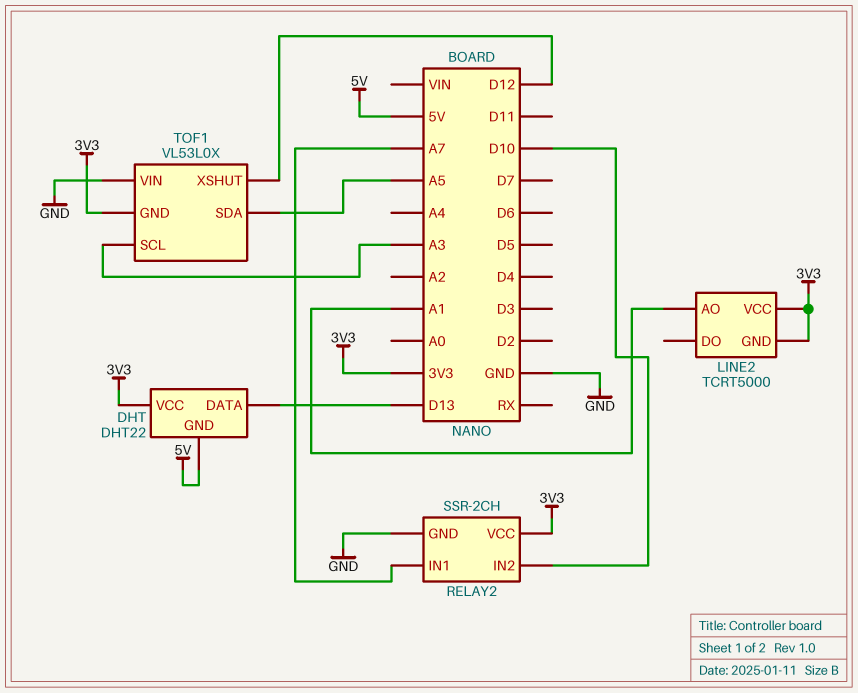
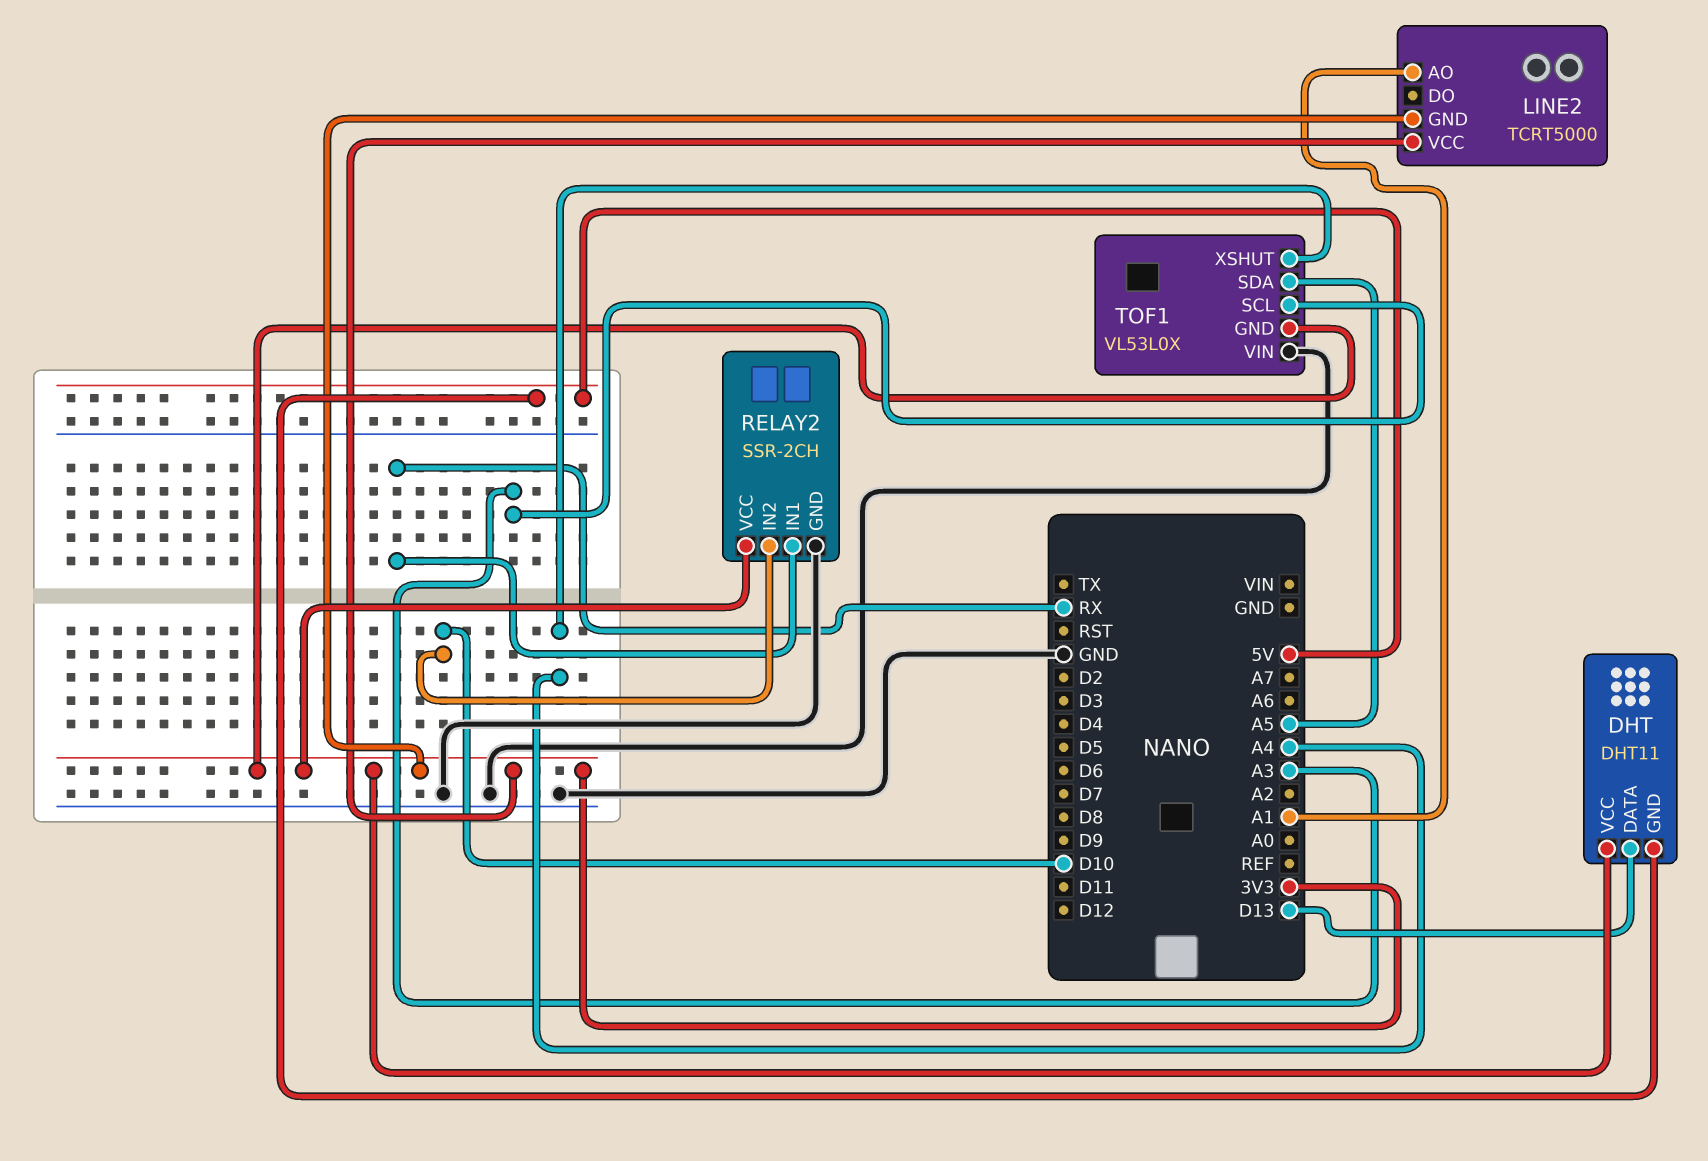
DHT: DHT22 -> DHT11
RELAY2 pin IN1: A7 -> RX
TOF1 pin XSHUT: D12 -> A4

